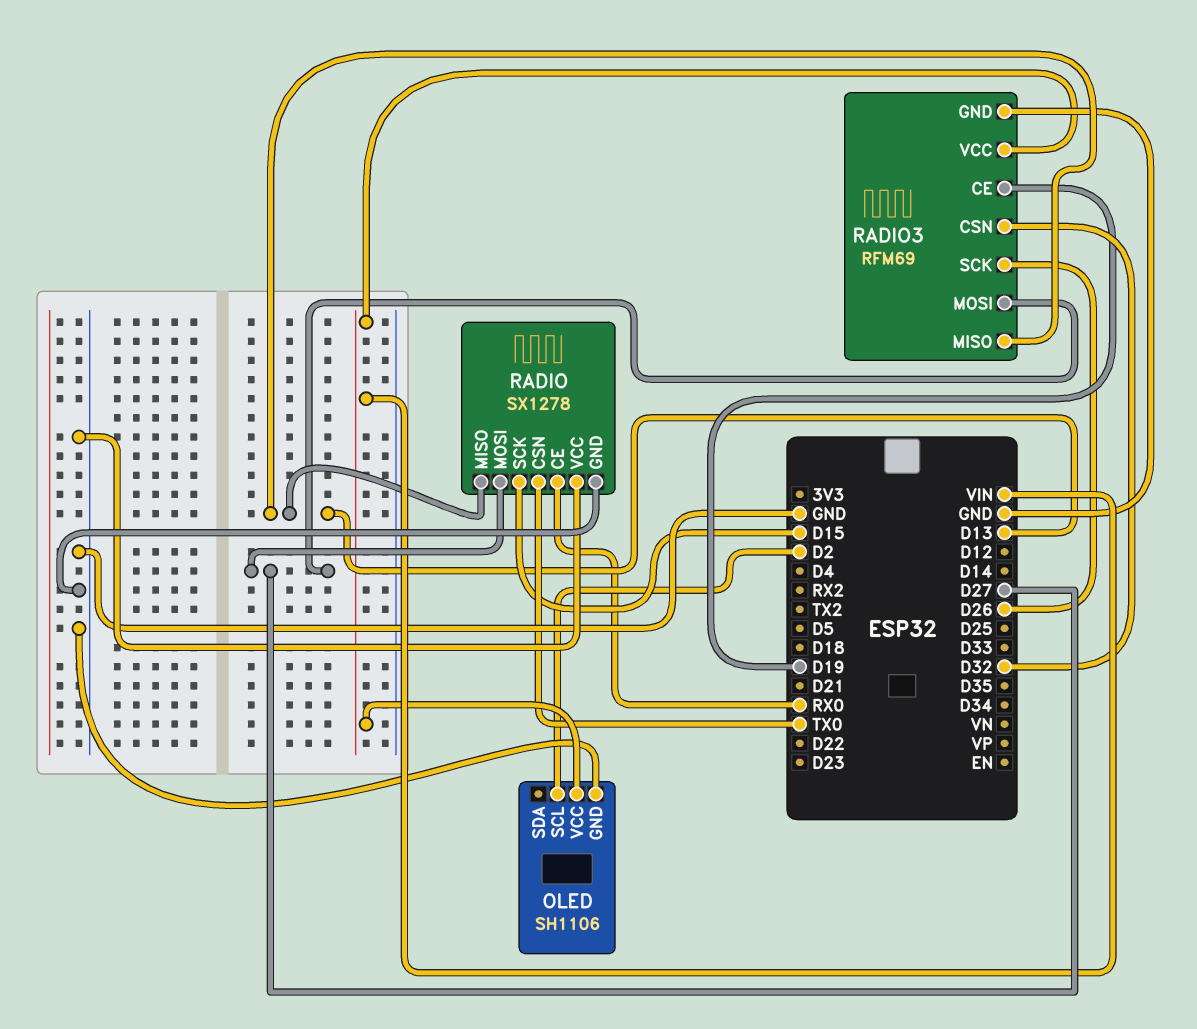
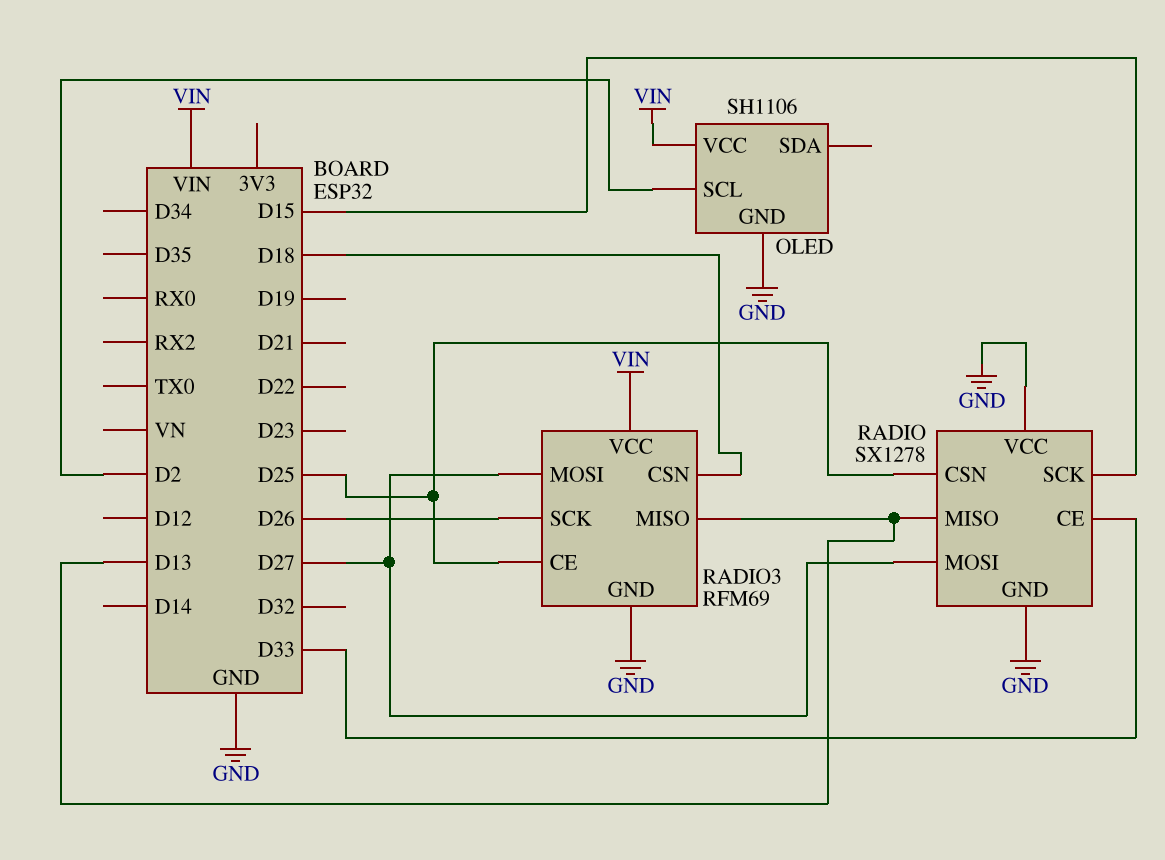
RADIO pin CE: RX0 -> D33
RADIO pin CSN: TX0 -> D25
RADIO3 pin CE: D19 -> D25
RADIO3 pin CSN: D32 -> D18

